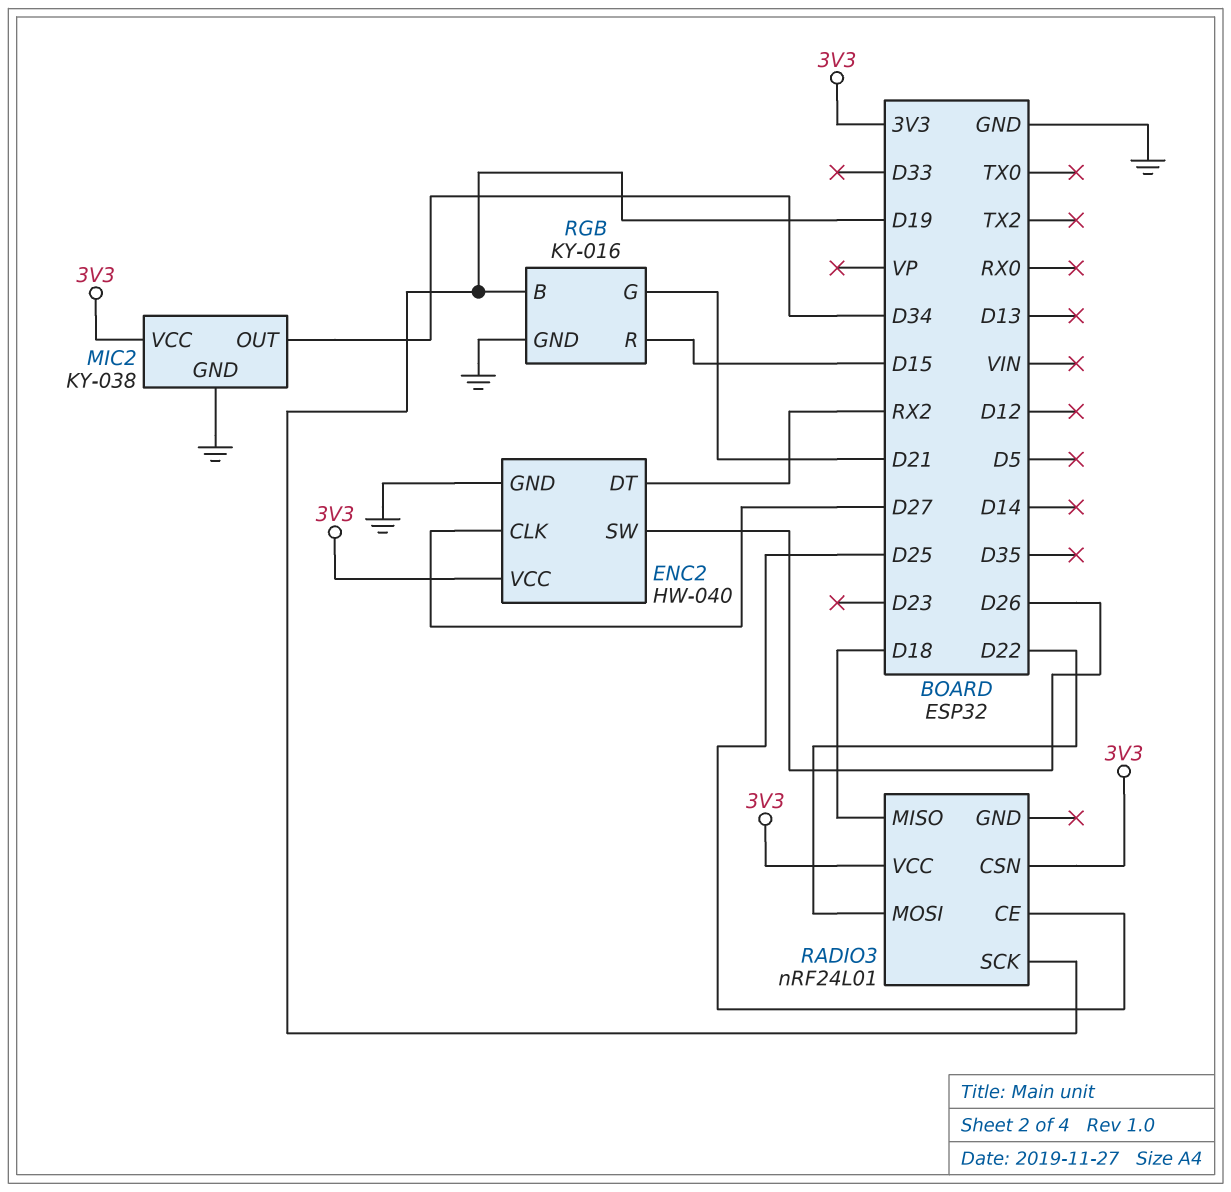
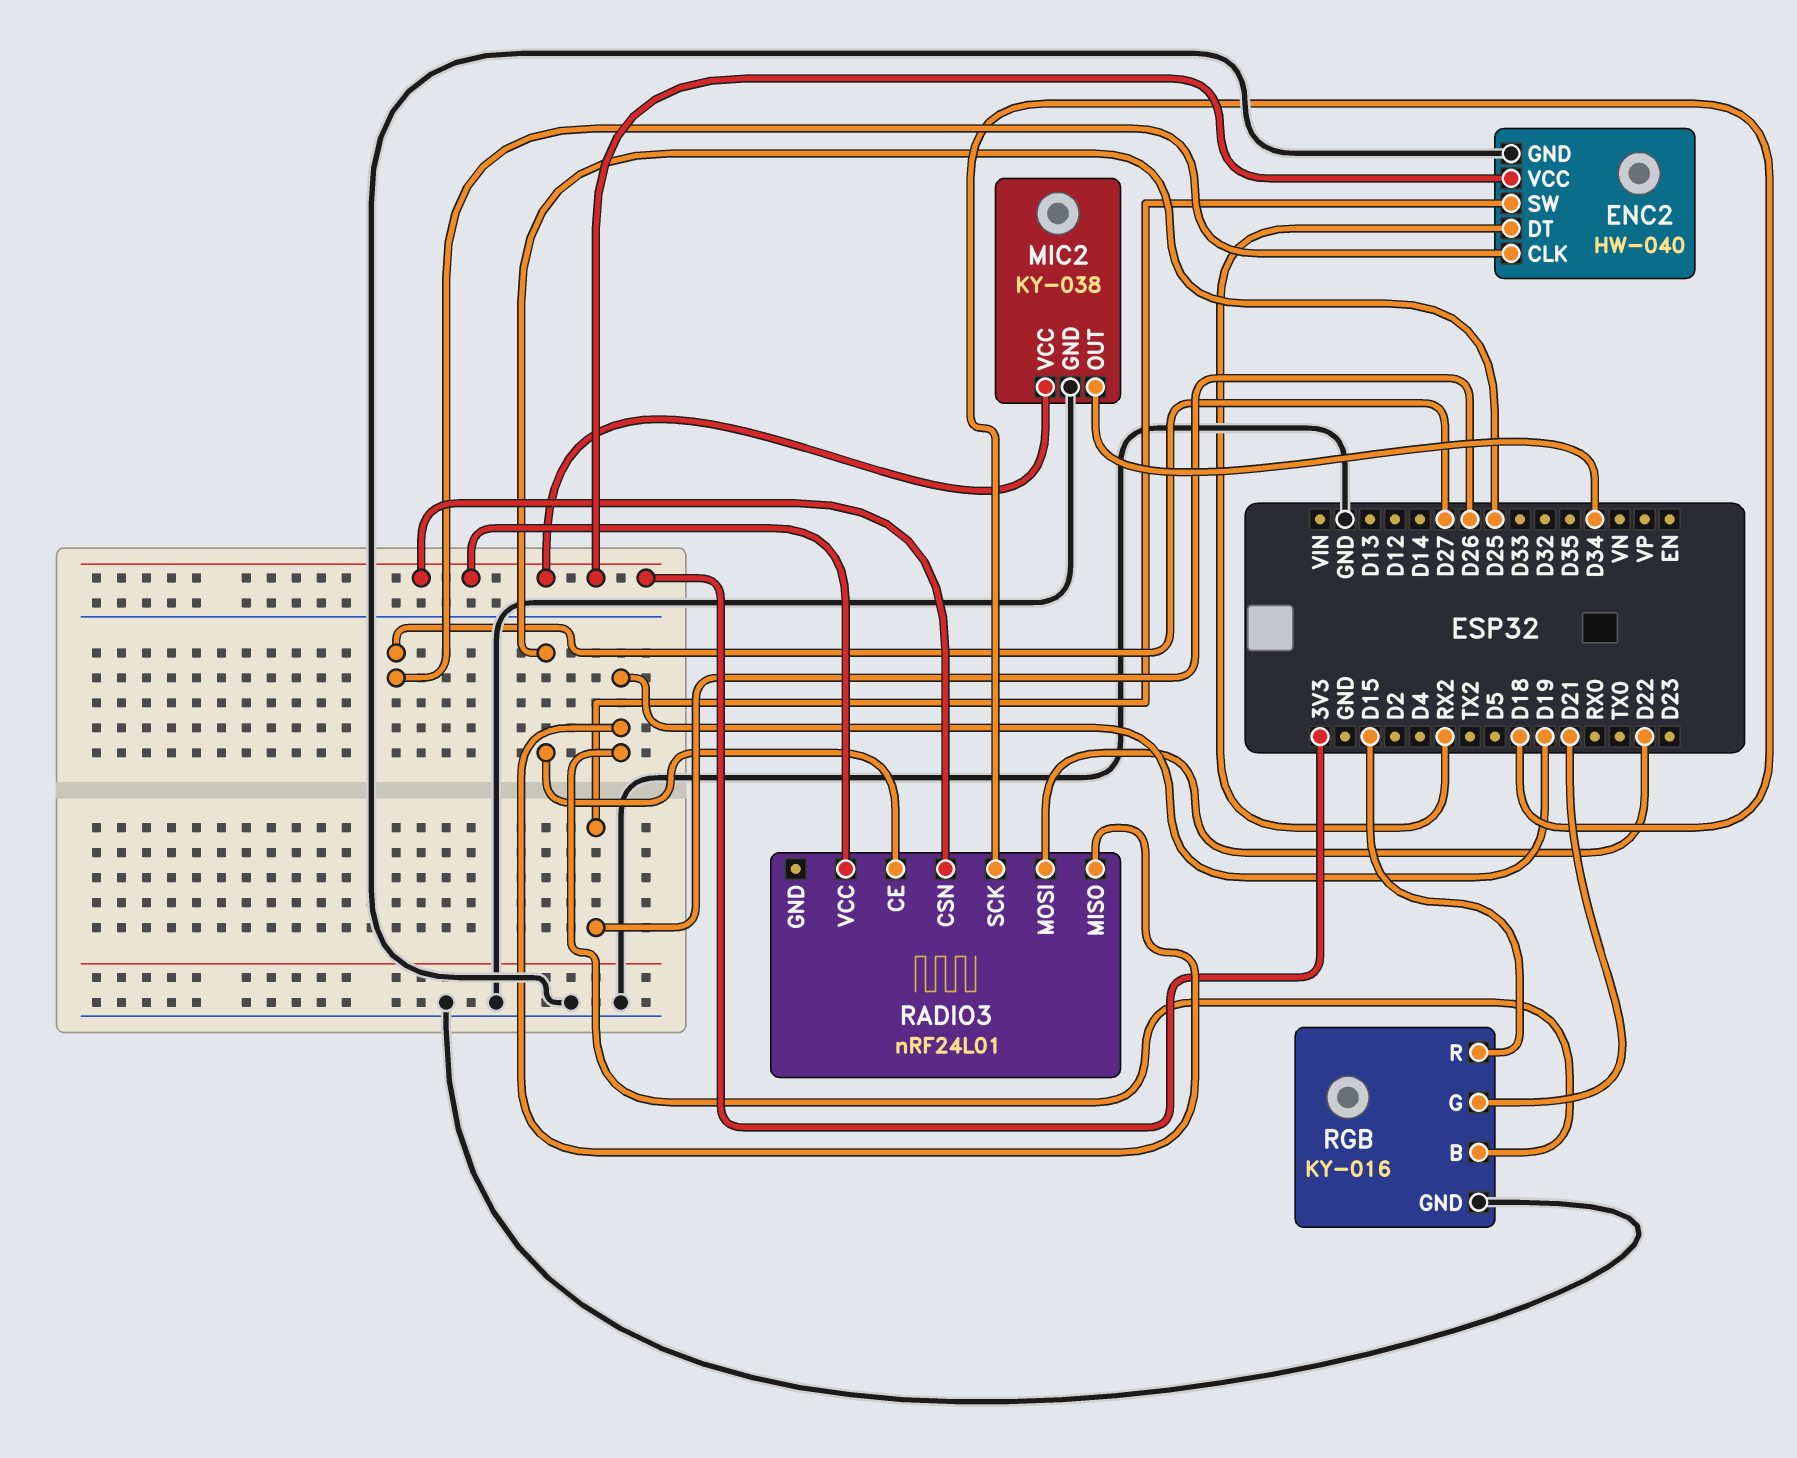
RADIO3 pin MISO: D18 -> D19
RADIO3 pin SCK: D19 -> D18

